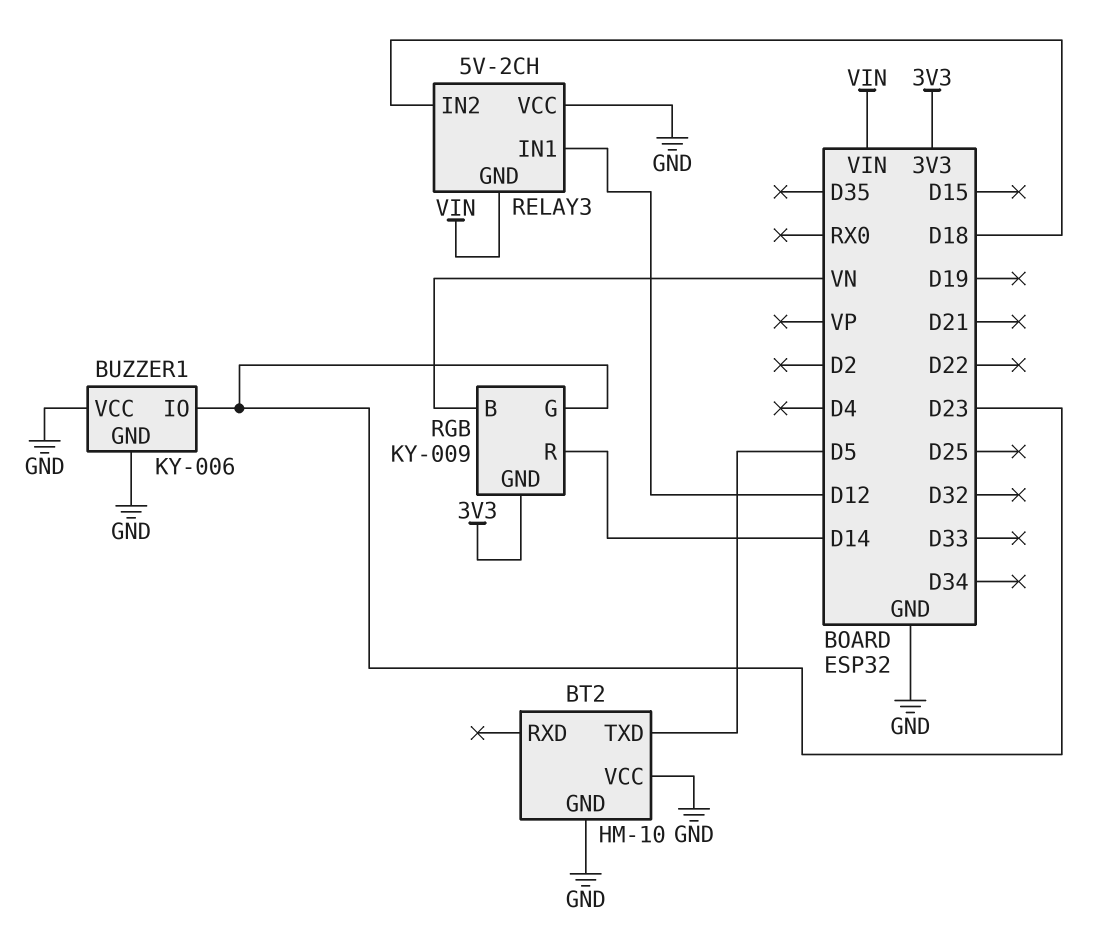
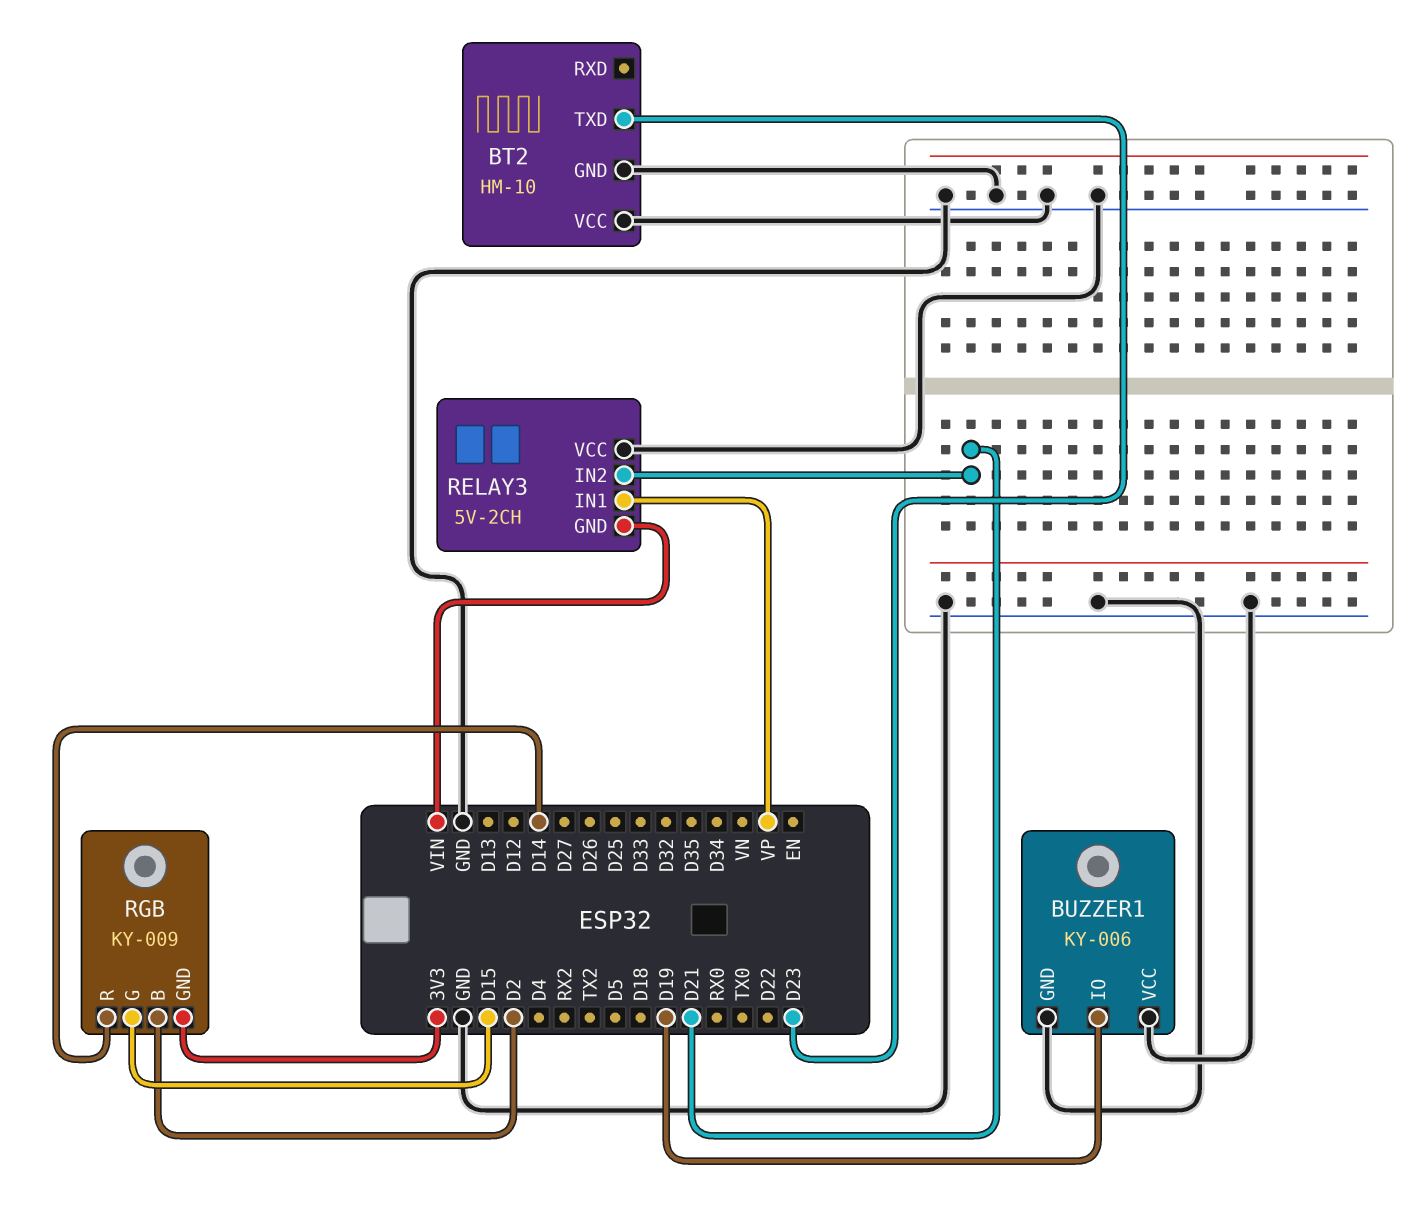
BT2 pin TXD: D5 -> D23
BUZZER1 pin IO: D23 -> D19
RELAY3 pin IN1: D12 -> VP
RELAY3 pin IN2: D18 -> D21
RGB pin B: VN -> D2
RGB pin G: D23 -> D15

